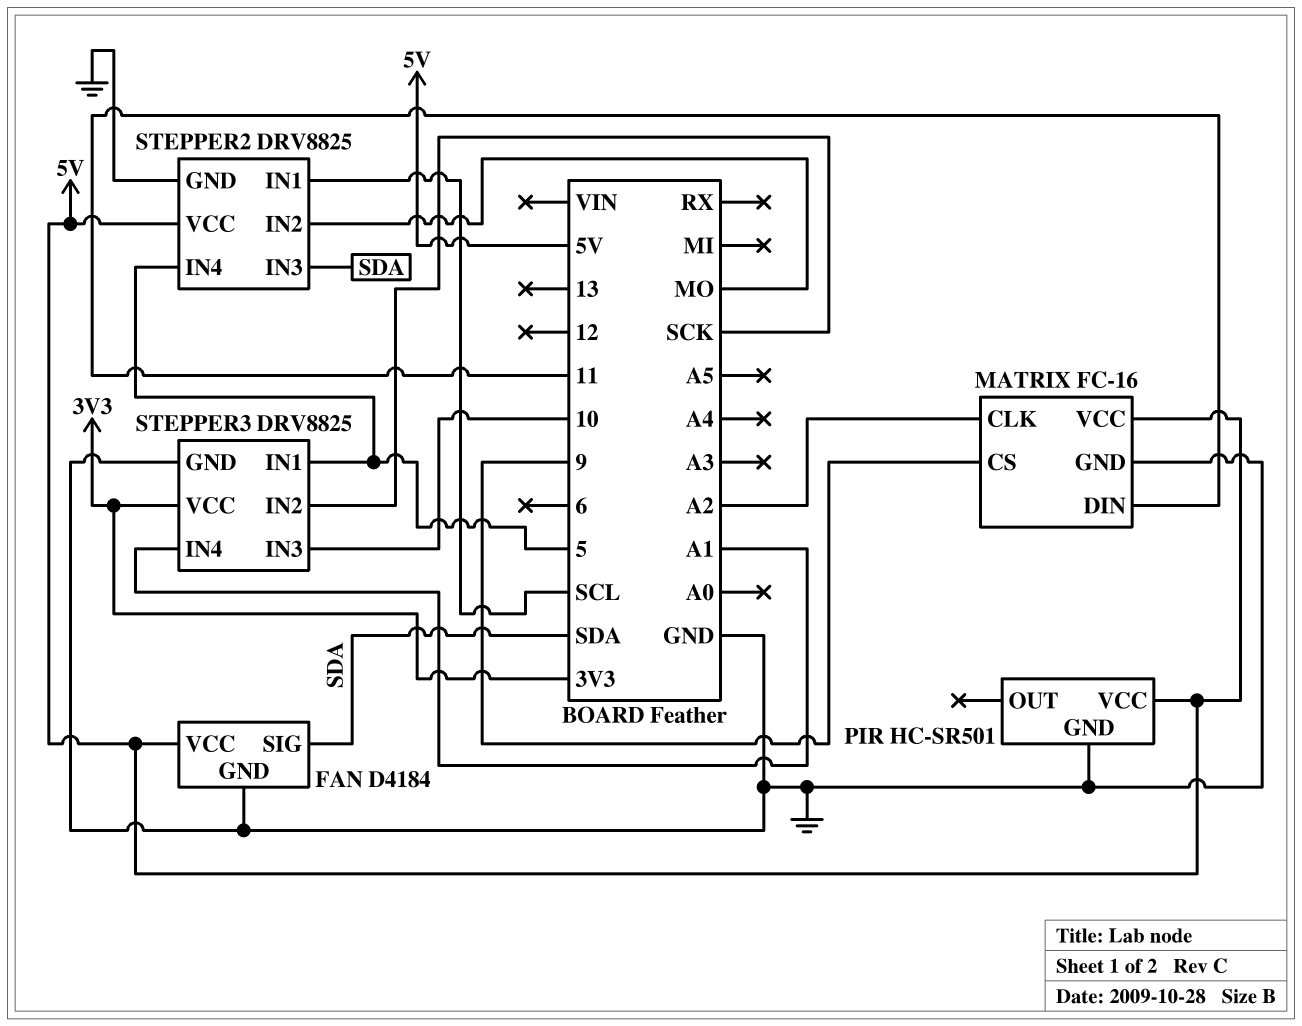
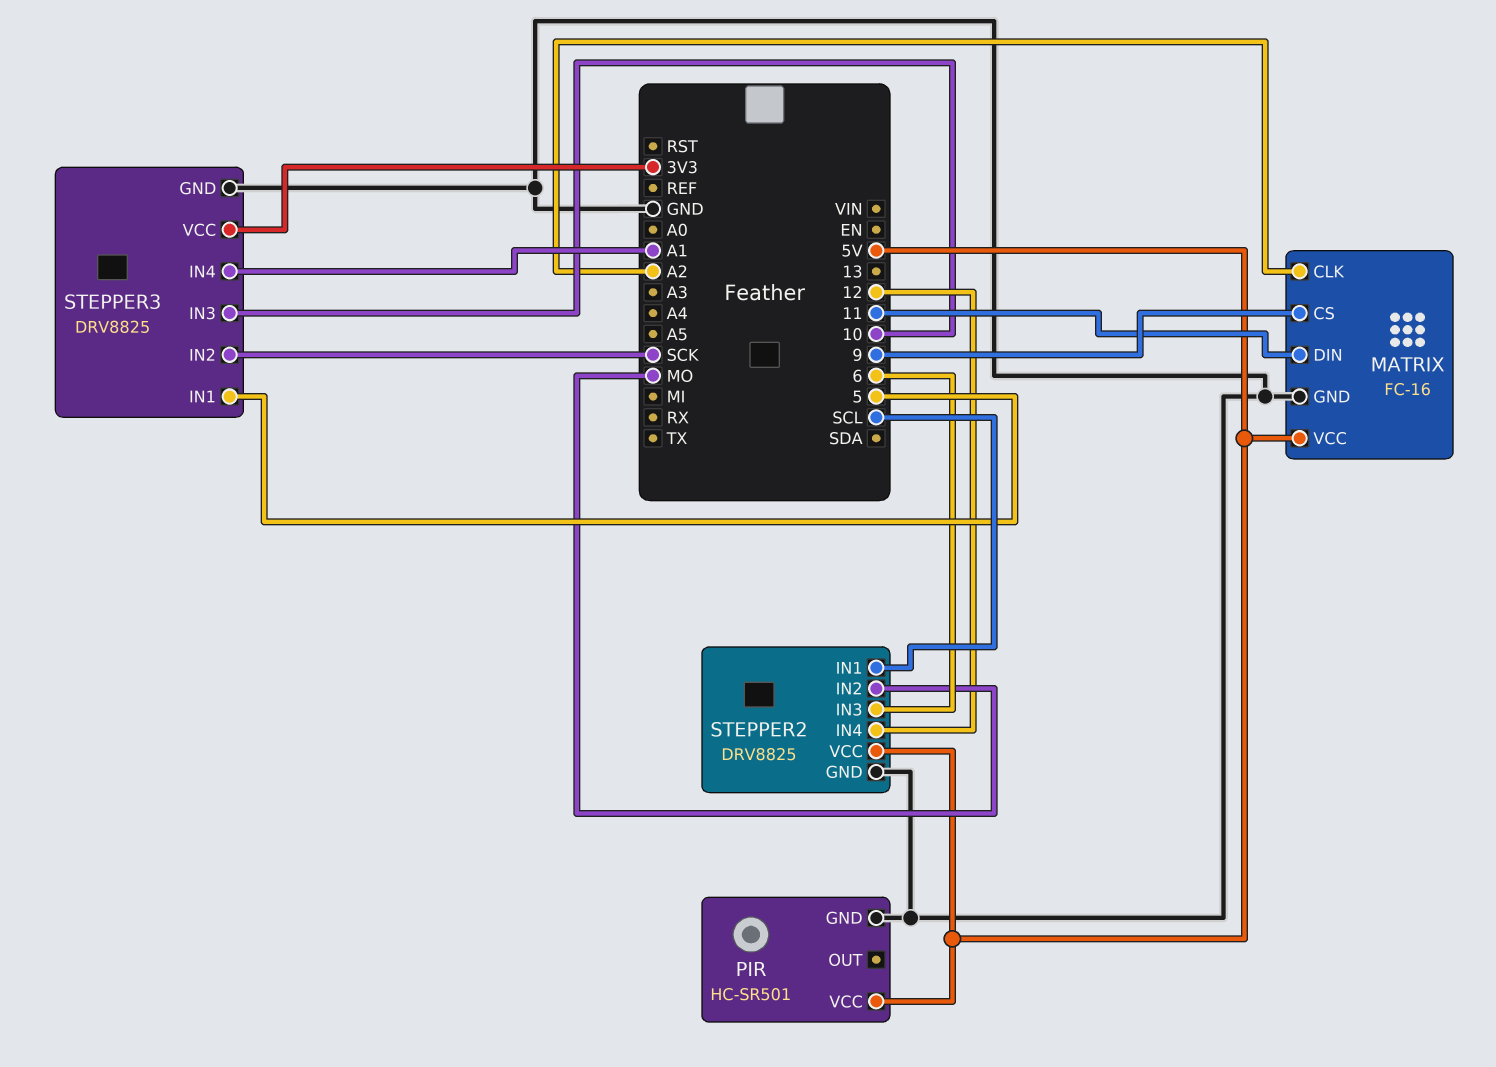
FAN: D4184 -> none
FAN pin GND: GND -> none
FAN pin SIG: SDA -> none
FAN pin VCC: 5V -> none
STEPPER2 pin IN3: SDA -> 6
STEPPER2 pin IN4: 5 -> 12

